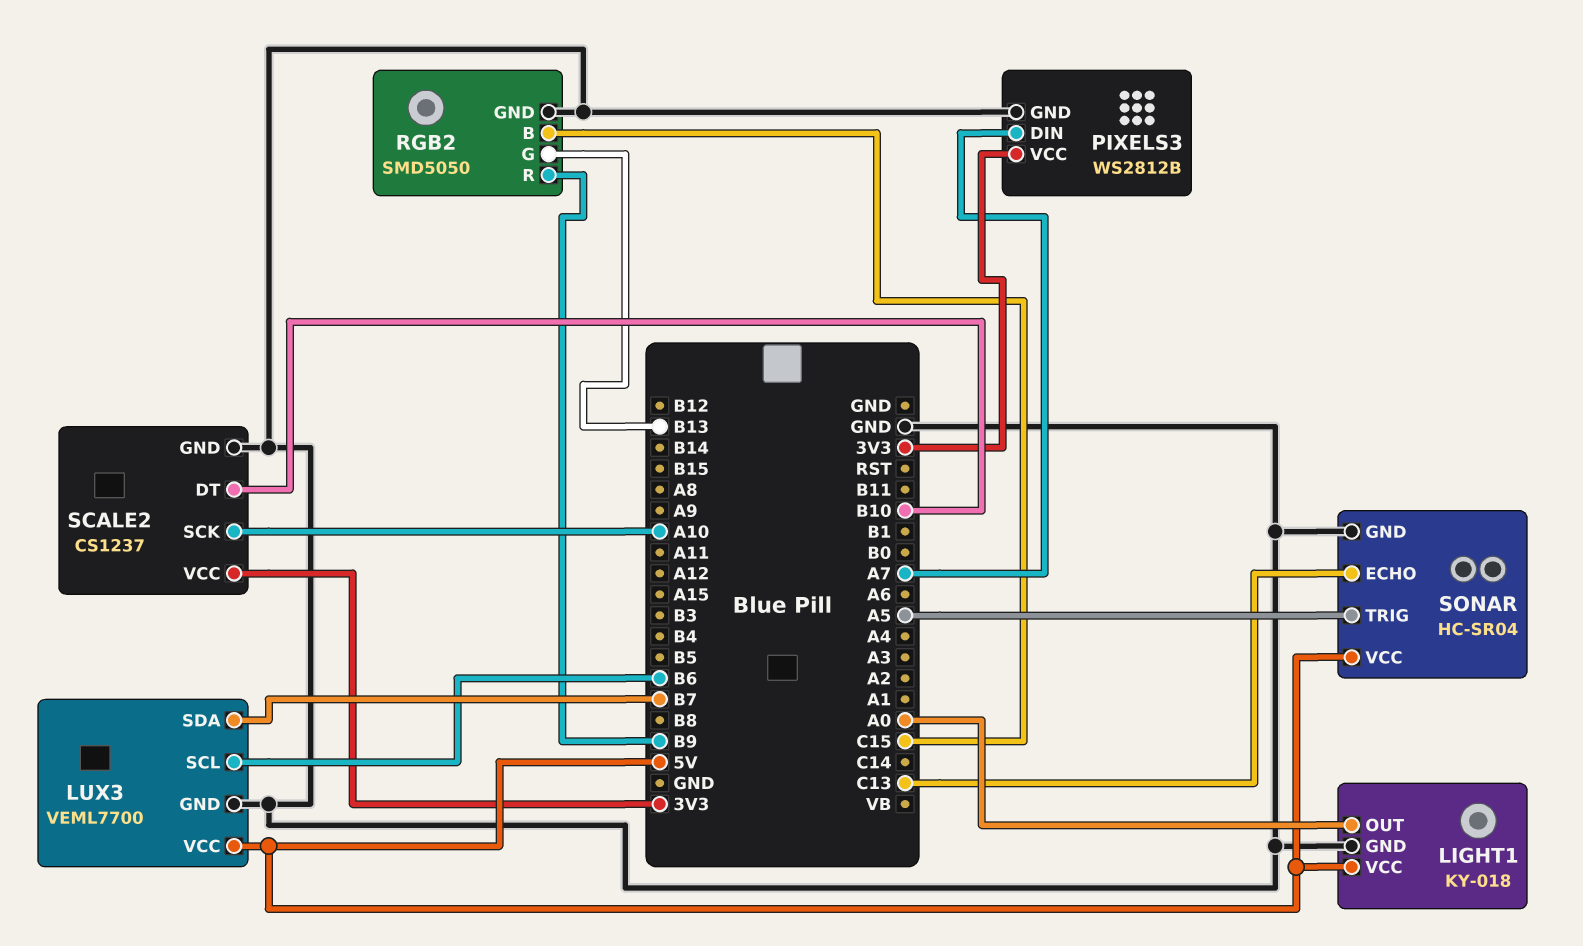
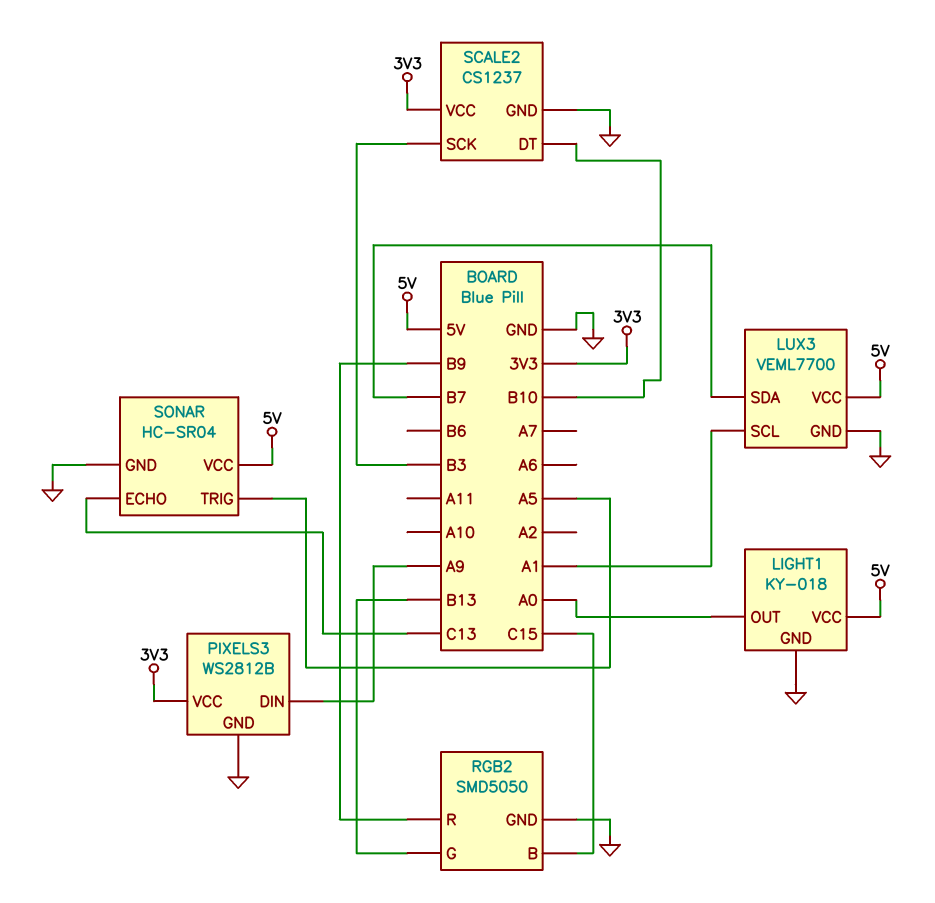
LUX3 pin SCL: B6 -> A1
PIXELS3 pin DIN: A7 -> A9
SCALE2 pin SCK: A10 -> B3

